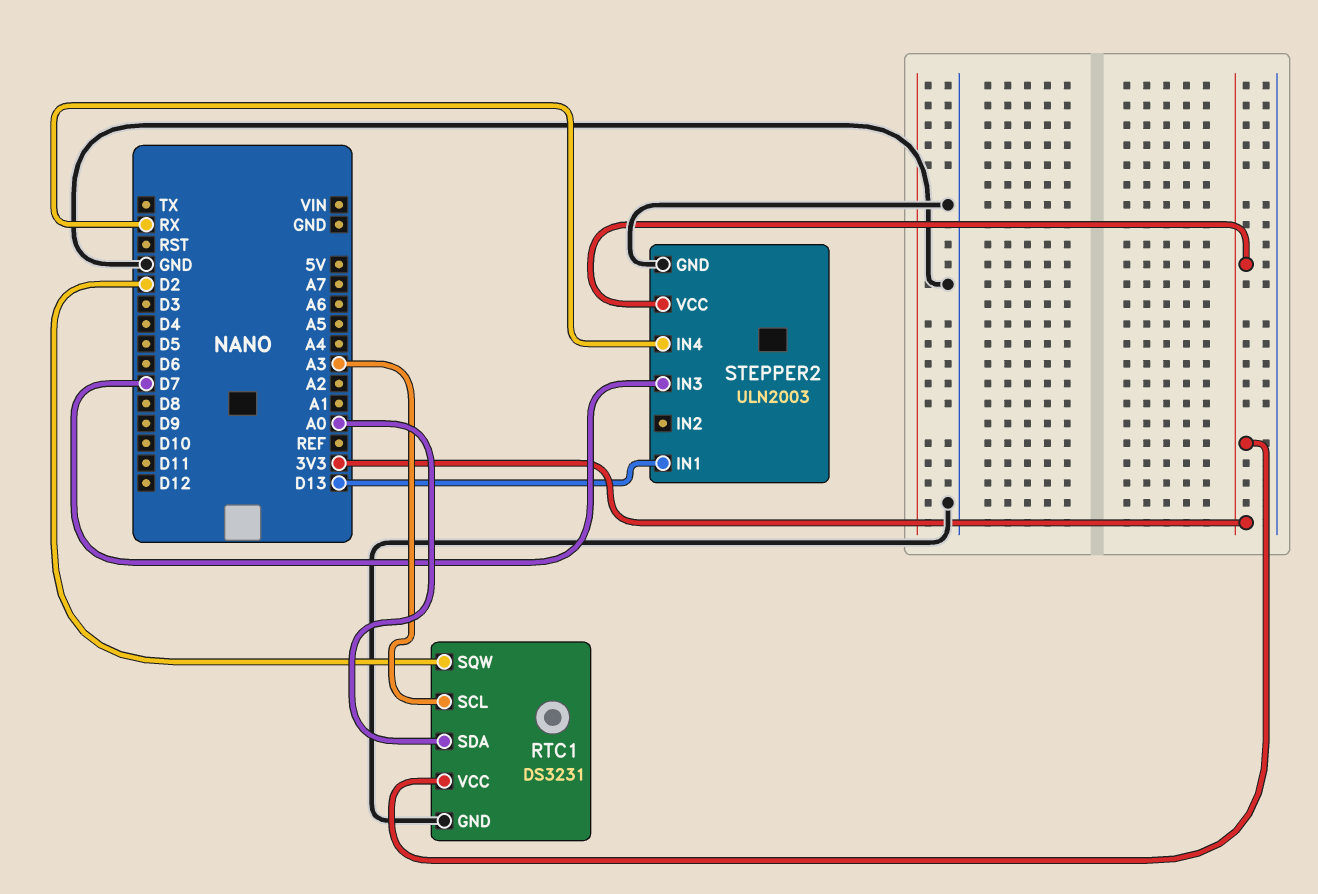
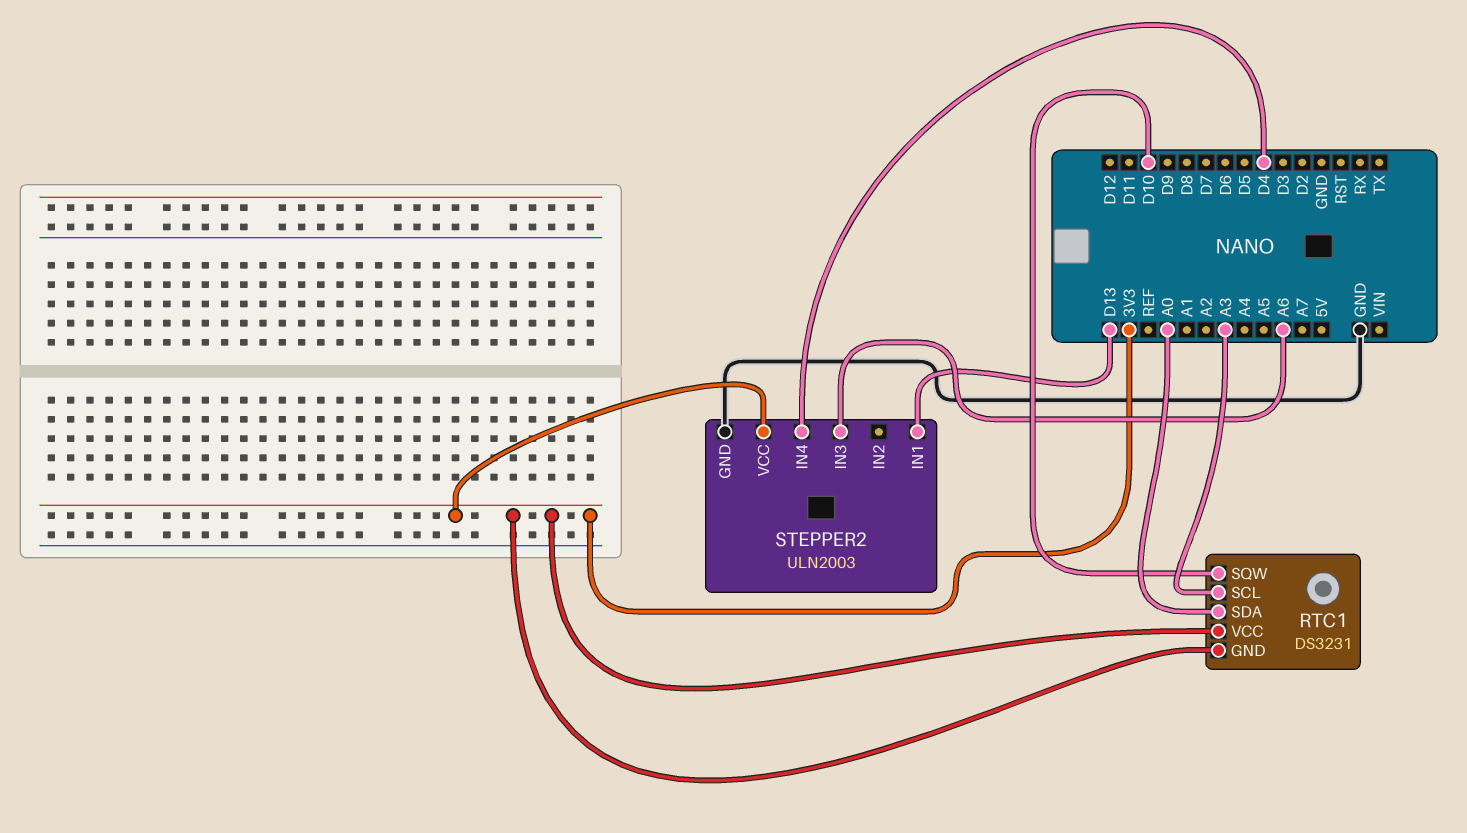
RTC1 pin GND: GND -> 3V3
RTC1 pin SQW: D2 -> D10
STEPPER2 pin IN3: D7 -> A6
STEPPER2 pin IN4: RX -> D4

